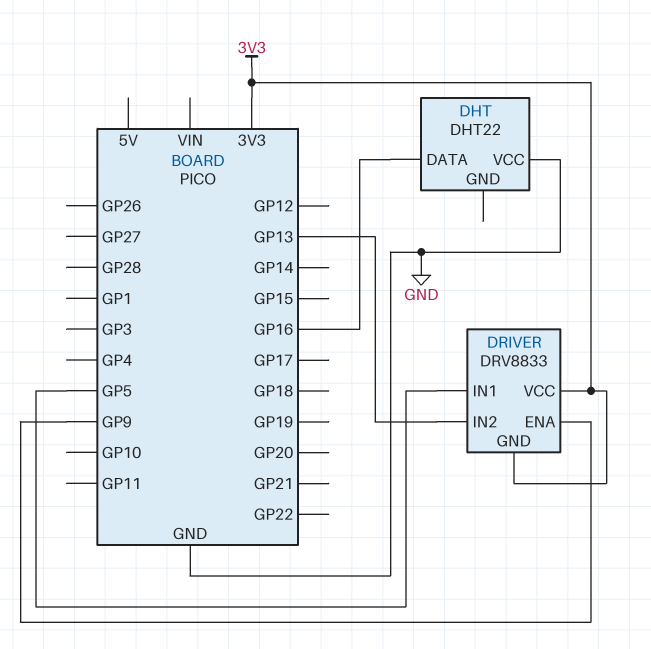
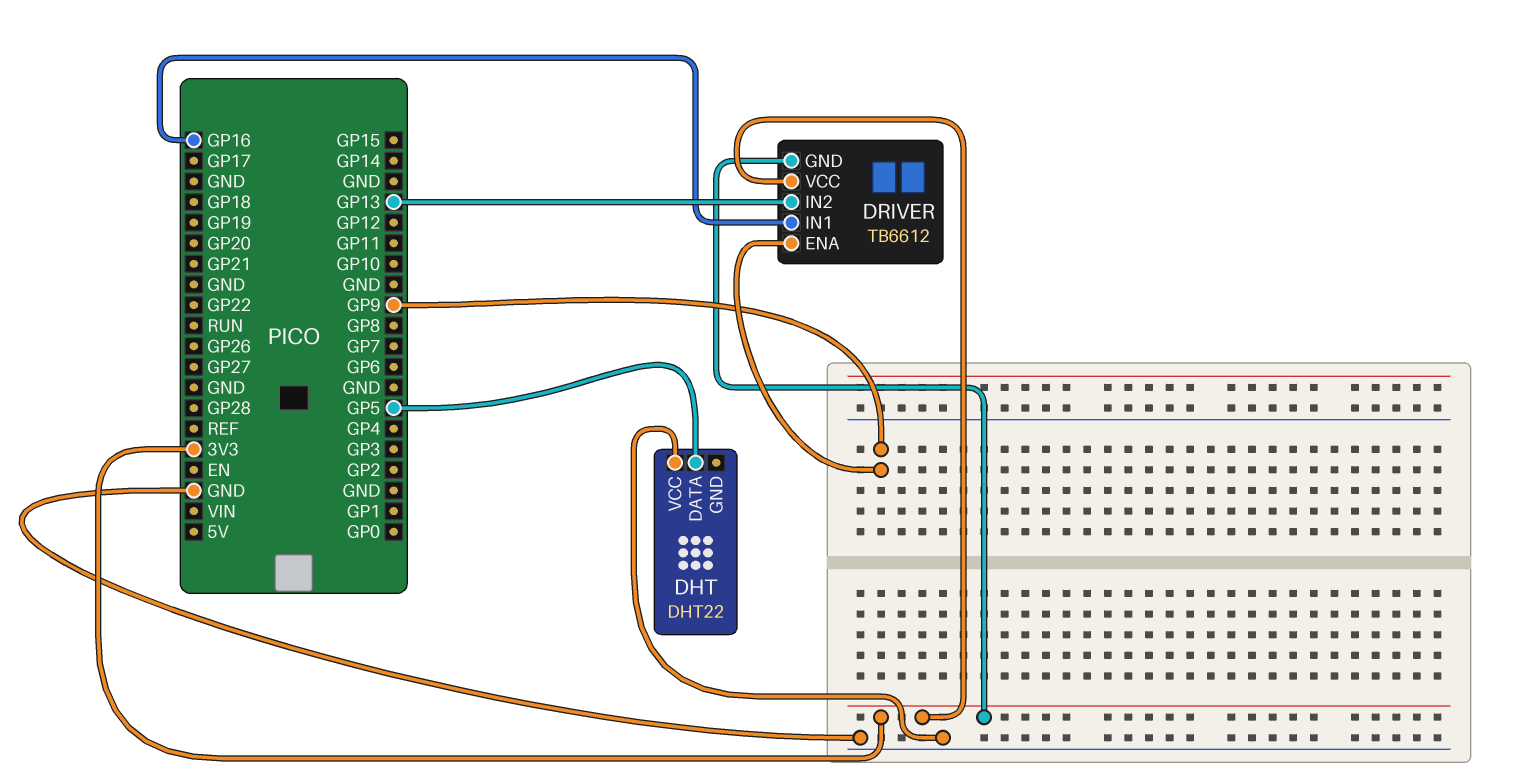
DHT pin DATA: GP16 -> GP5
DRIVER: DRV8833 -> TB6612
DRIVER pin IN1: GP5 -> GP16

